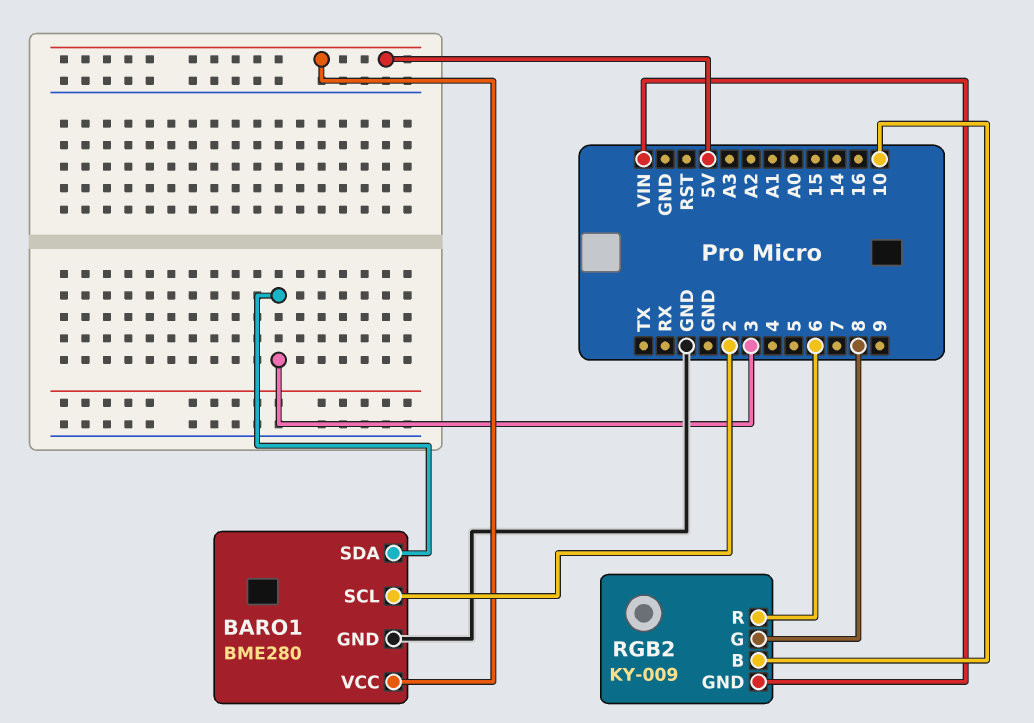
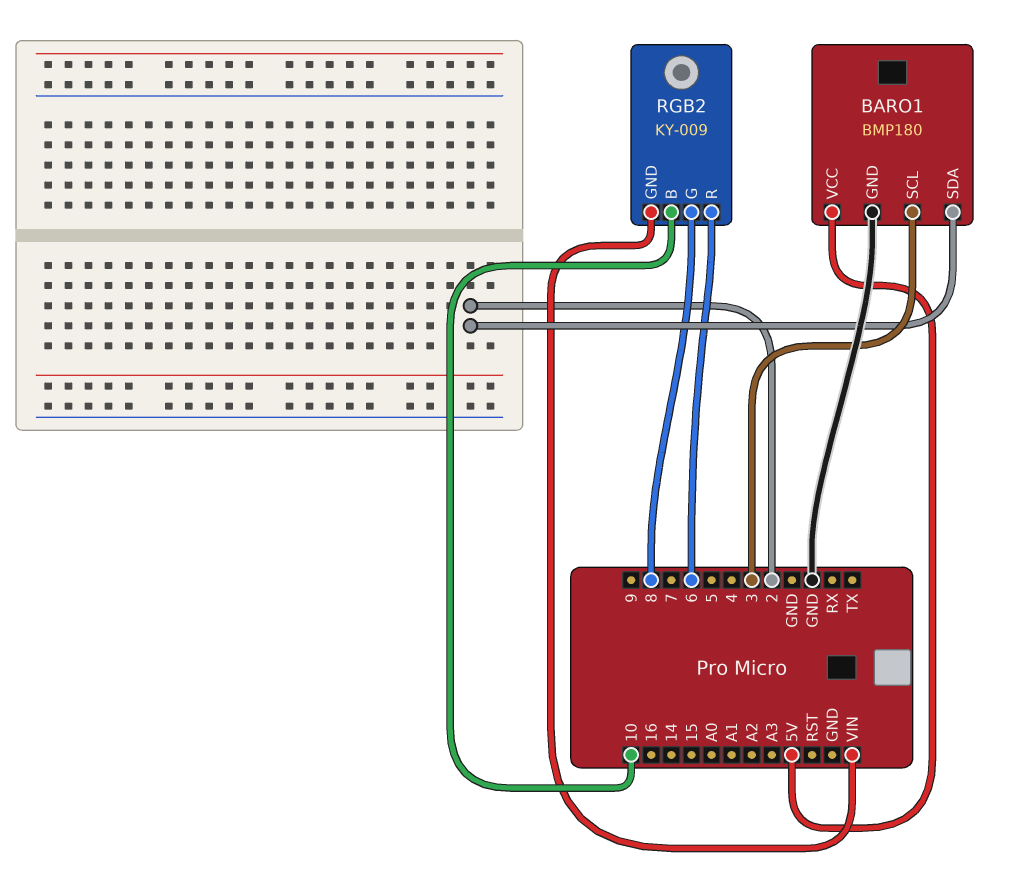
BARO1: BME280 -> BMP180
BARO1 pin SCL: 2 -> 3
BARO1 pin SDA: 3 -> 2

